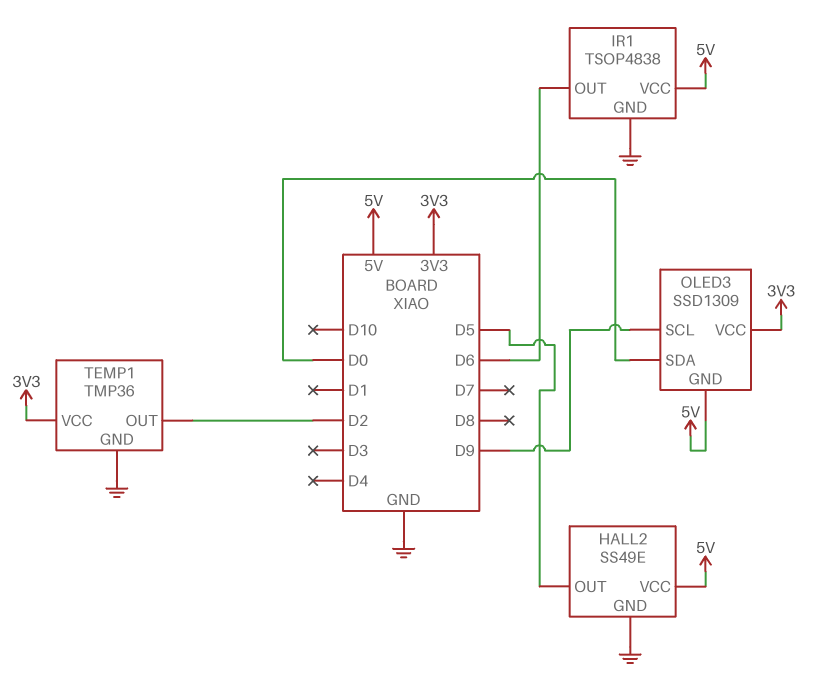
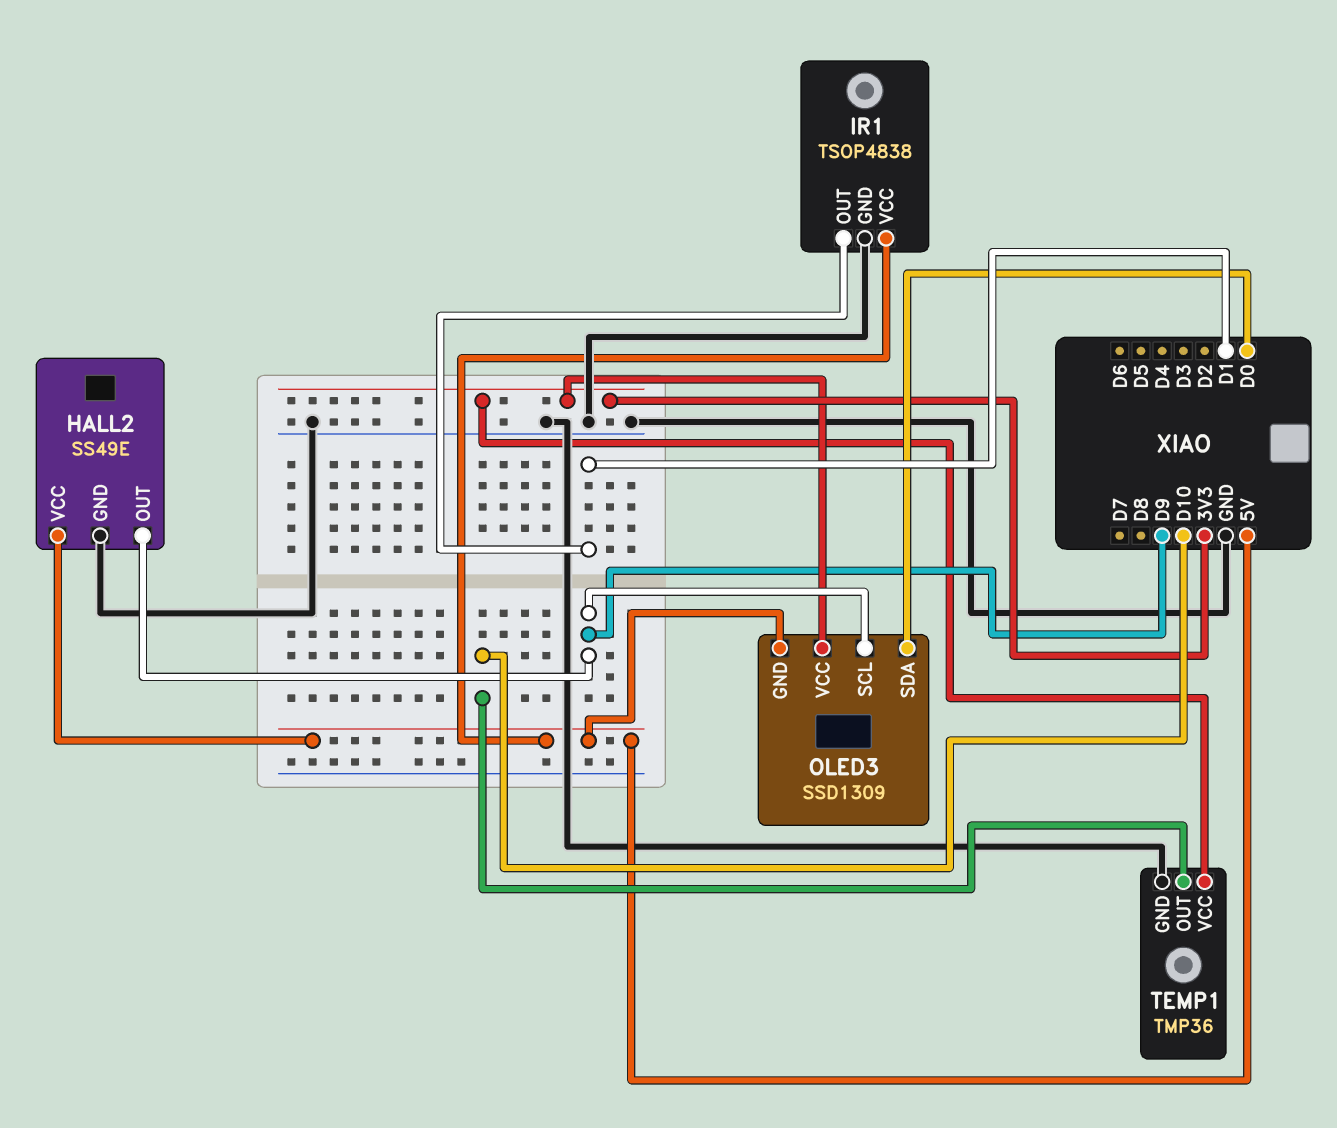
HALL2 pin OUT: D5 -> D9
IR1 pin OUT: D6 -> D1
TEMP1 pin OUT: D2 -> D10

